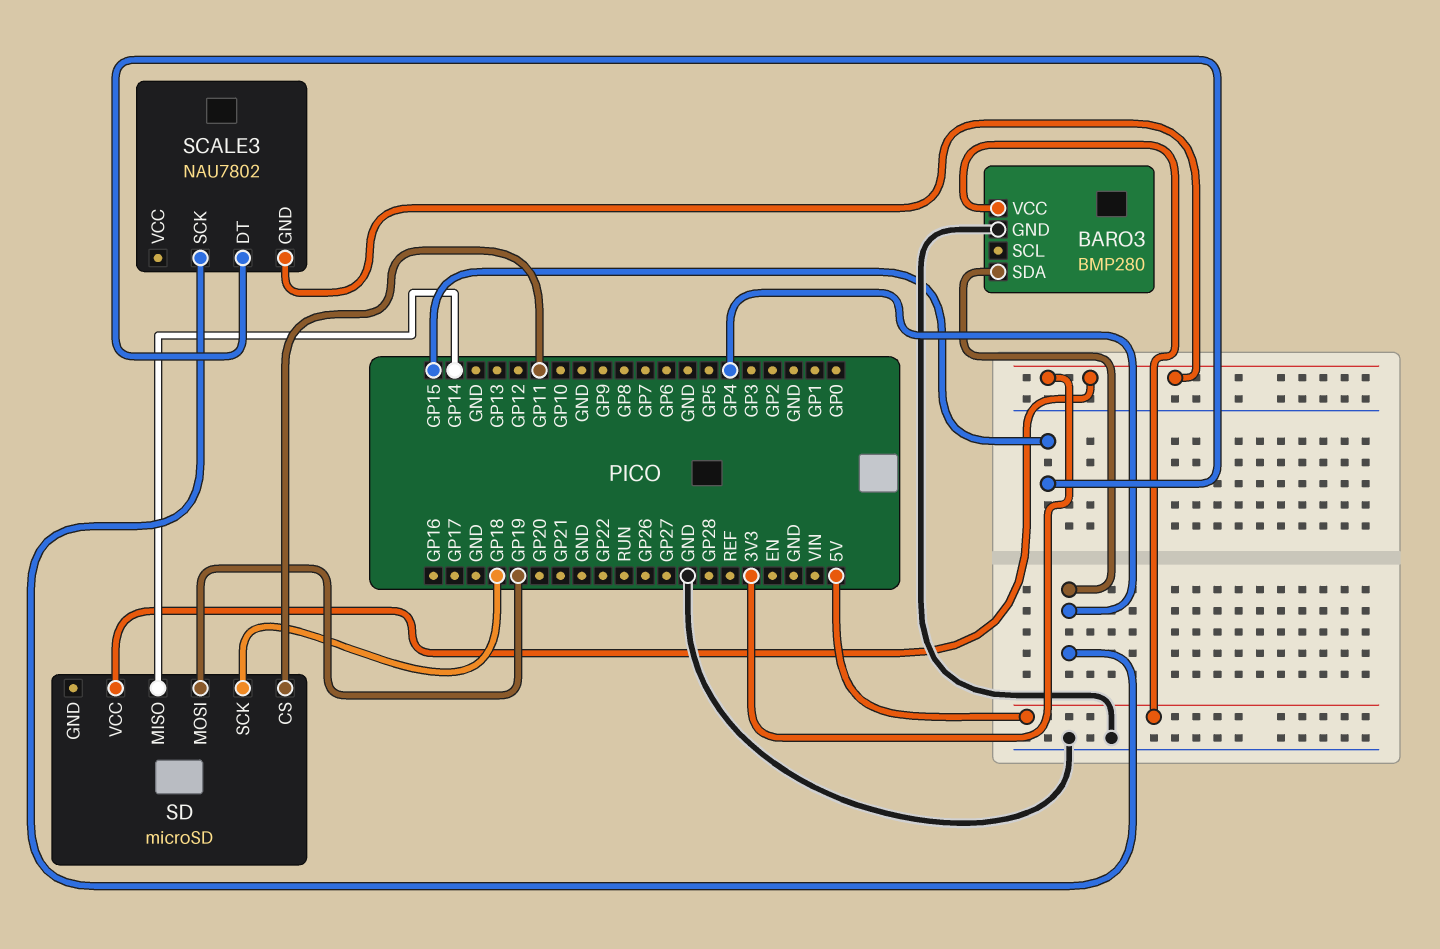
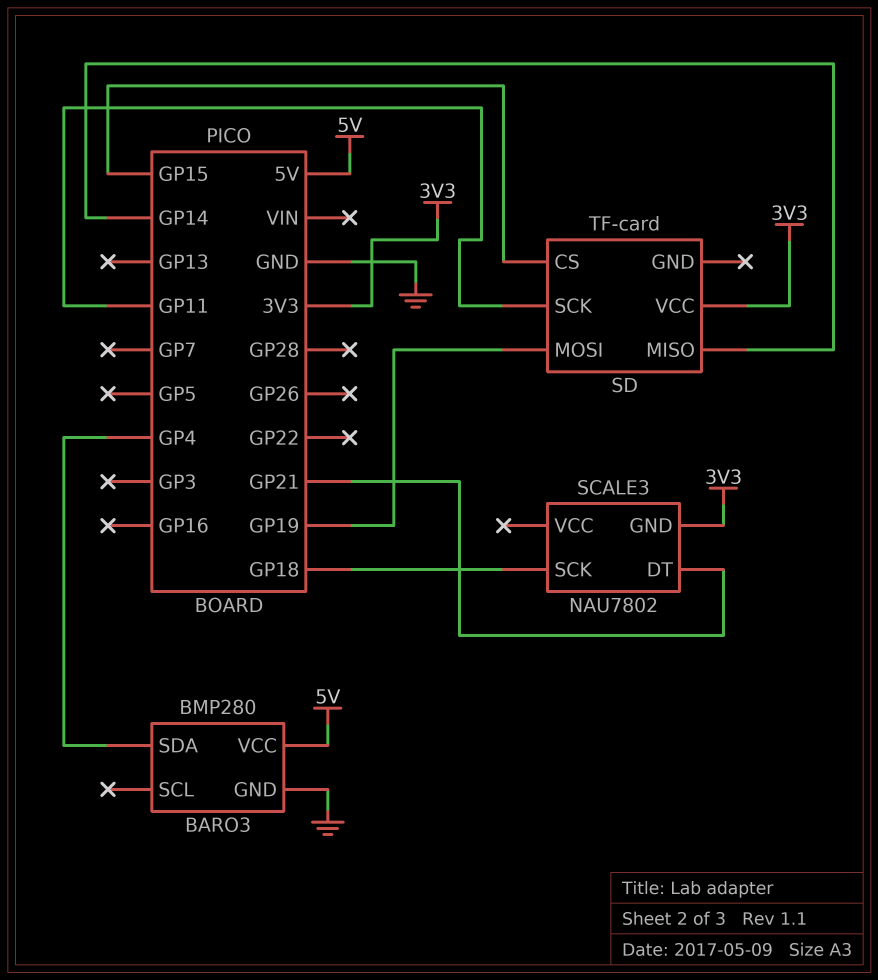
SCALE3 pin DT: GP15 -> GP21
SCALE3 pin SCK: GP4 -> GP18
SD: microSD -> TF-card
SD pin CS: GP11 -> GP15
SD pin SCK: GP18 -> GP11

